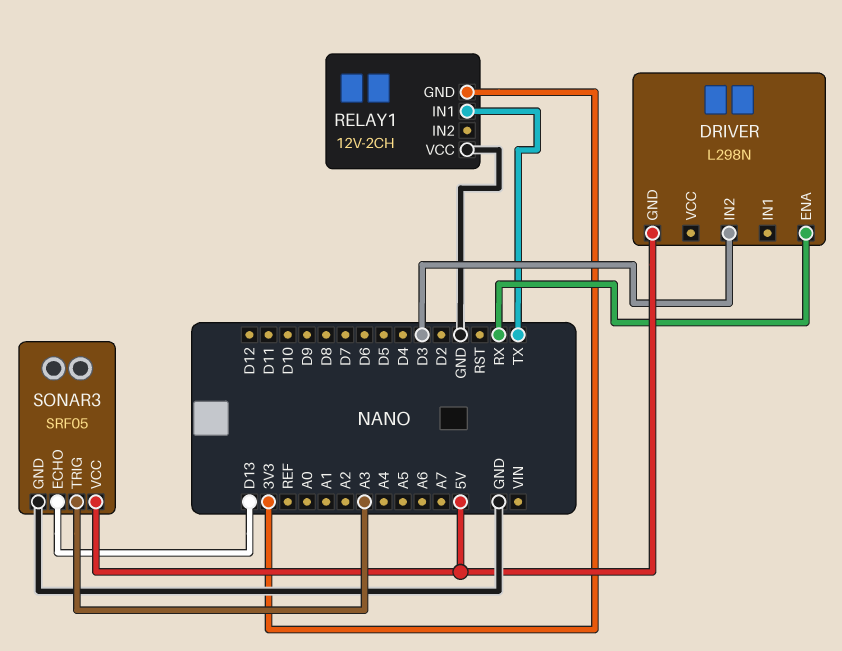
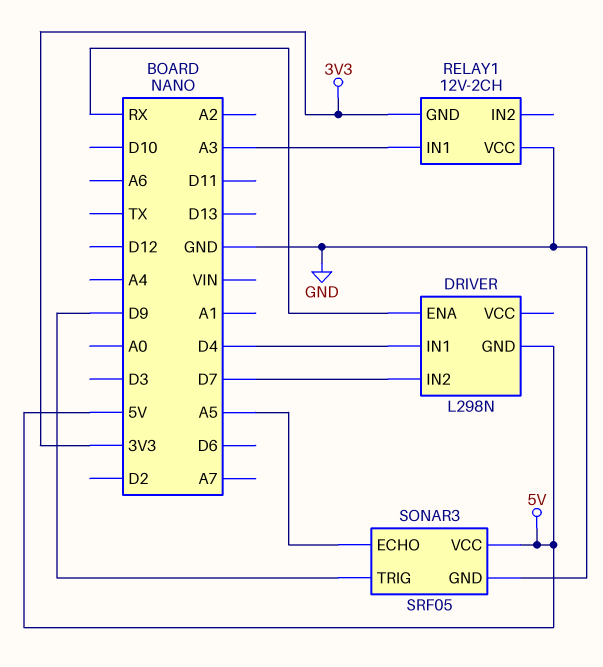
DRIVER pin IN1: none -> D4
DRIVER pin IN2: D3 -> D7
RELAY1 pin IN1: TX -> A3
SONAR3 pin ECHO: D13 -> A5
SONAR3 pin TRIG: A3 -> D9

